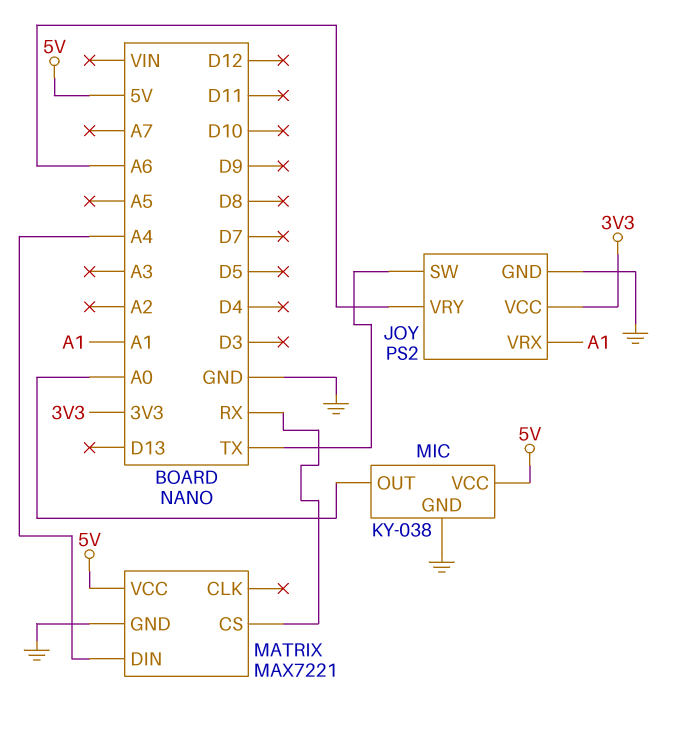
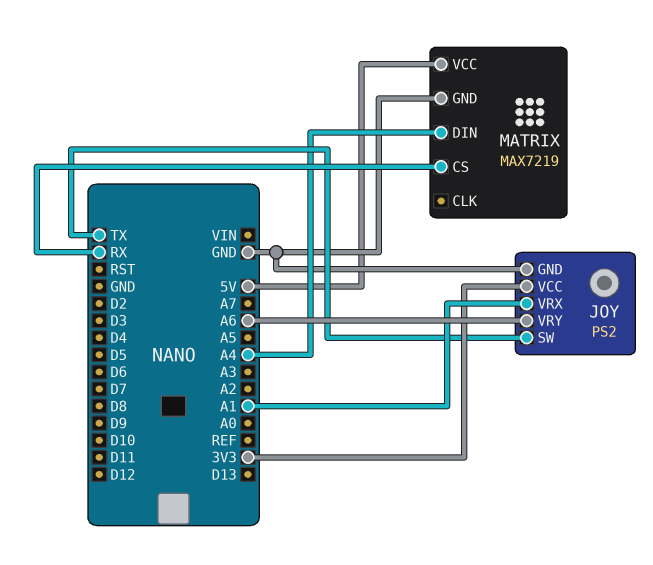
MATRIX: MAX7221 -> MAX7219
MIC: KY-038 -> none
MIC pin GND: GND -> none
MIC pin OUT: A0 -> none
MIC pin VCC: 5V -> none

